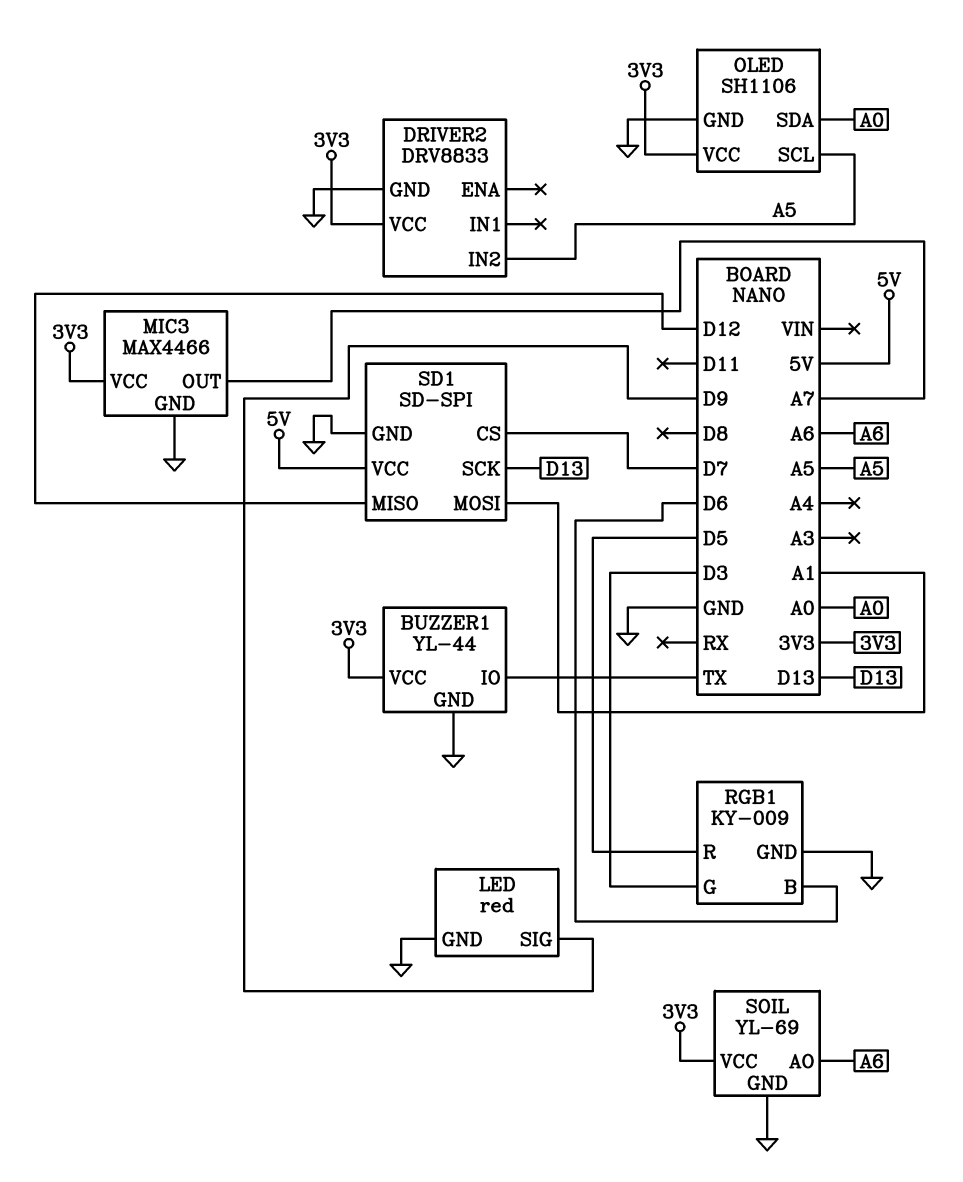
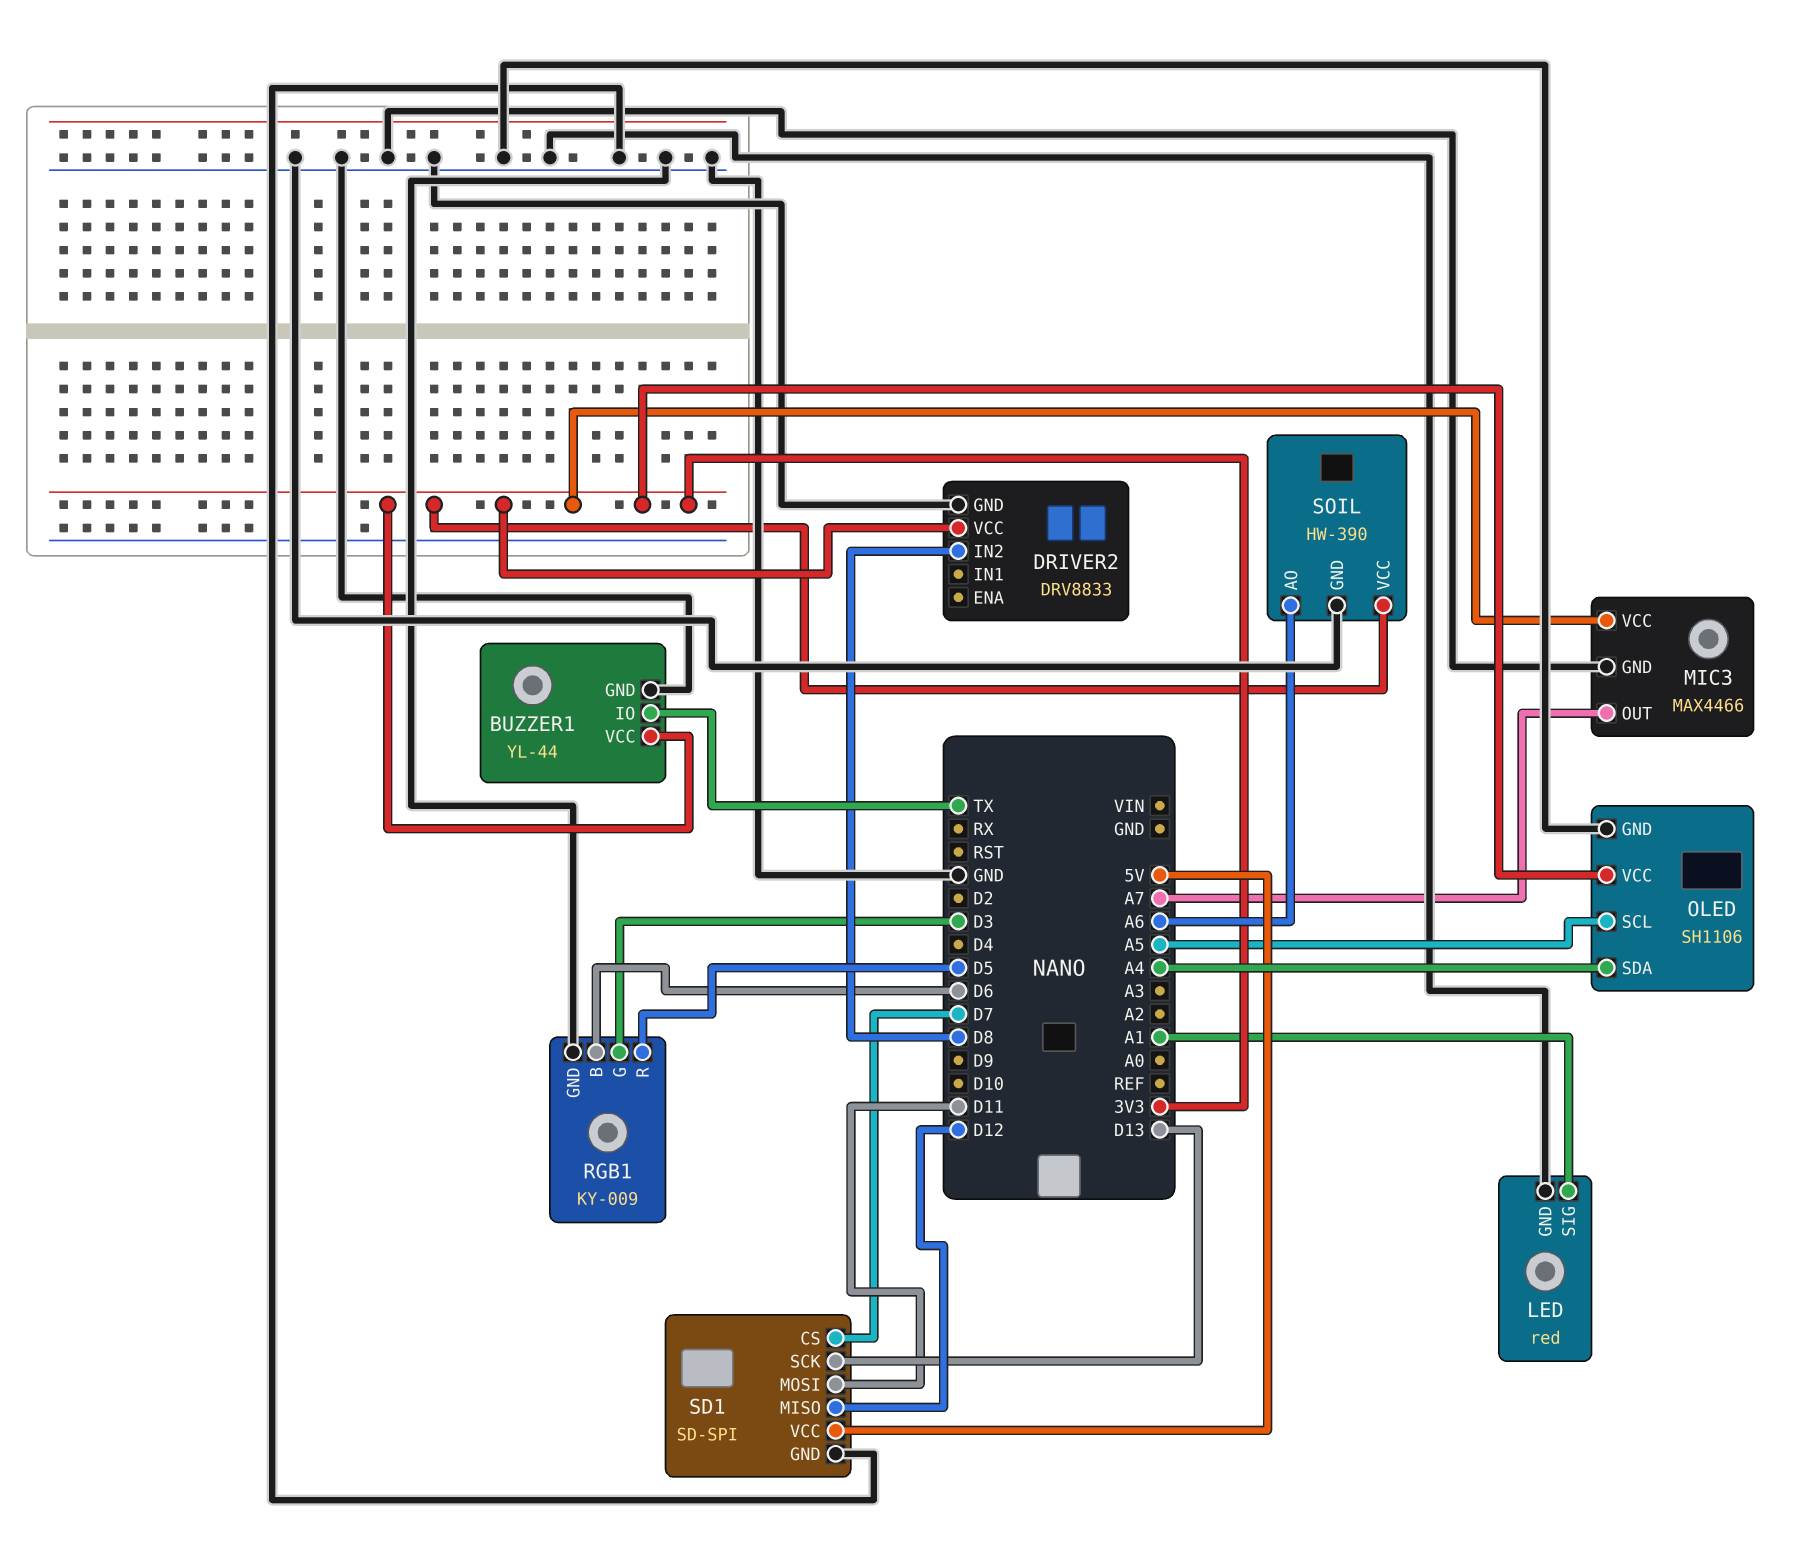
DRIVER2 pin IN2: A5 -> D8
LED pin SIG: D9 -> A1
OLED pin SDA: A0 -> A4
SD1 pin MOSI: A1 -> D11
SOIL: YL-69 -> HW-390

